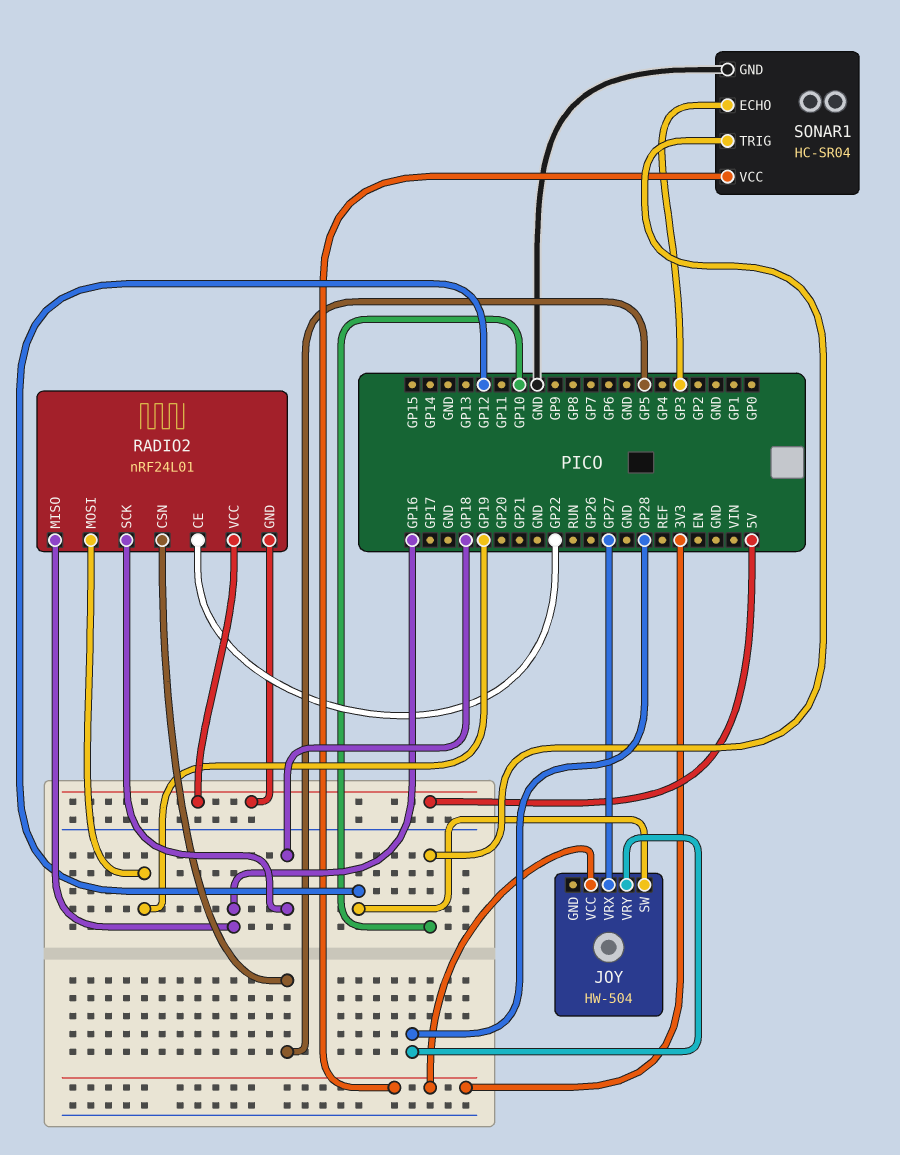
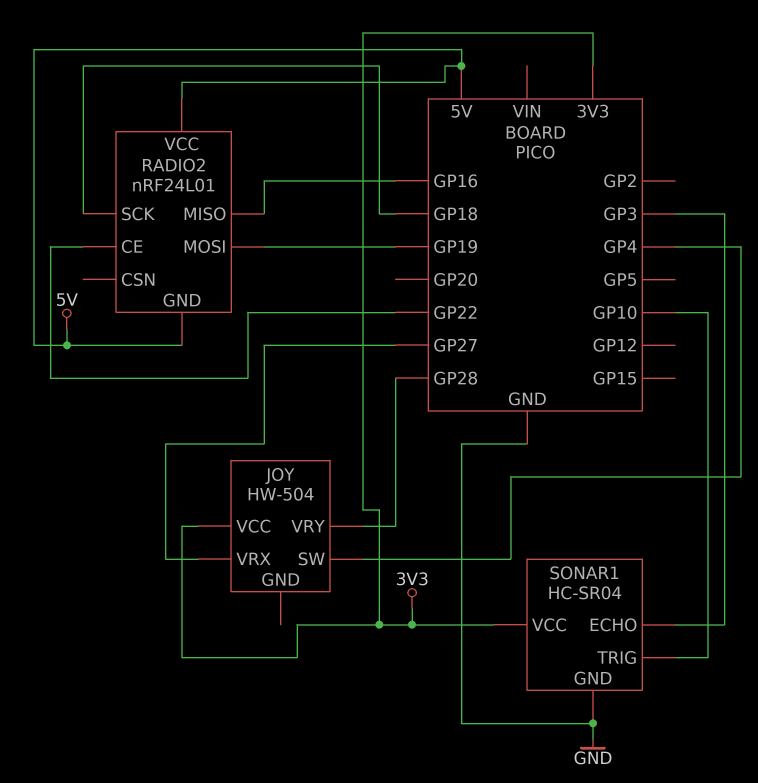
JOY pin SW: GP12 -> GP4
RADIO2 pin CSN: GP5 -> none

